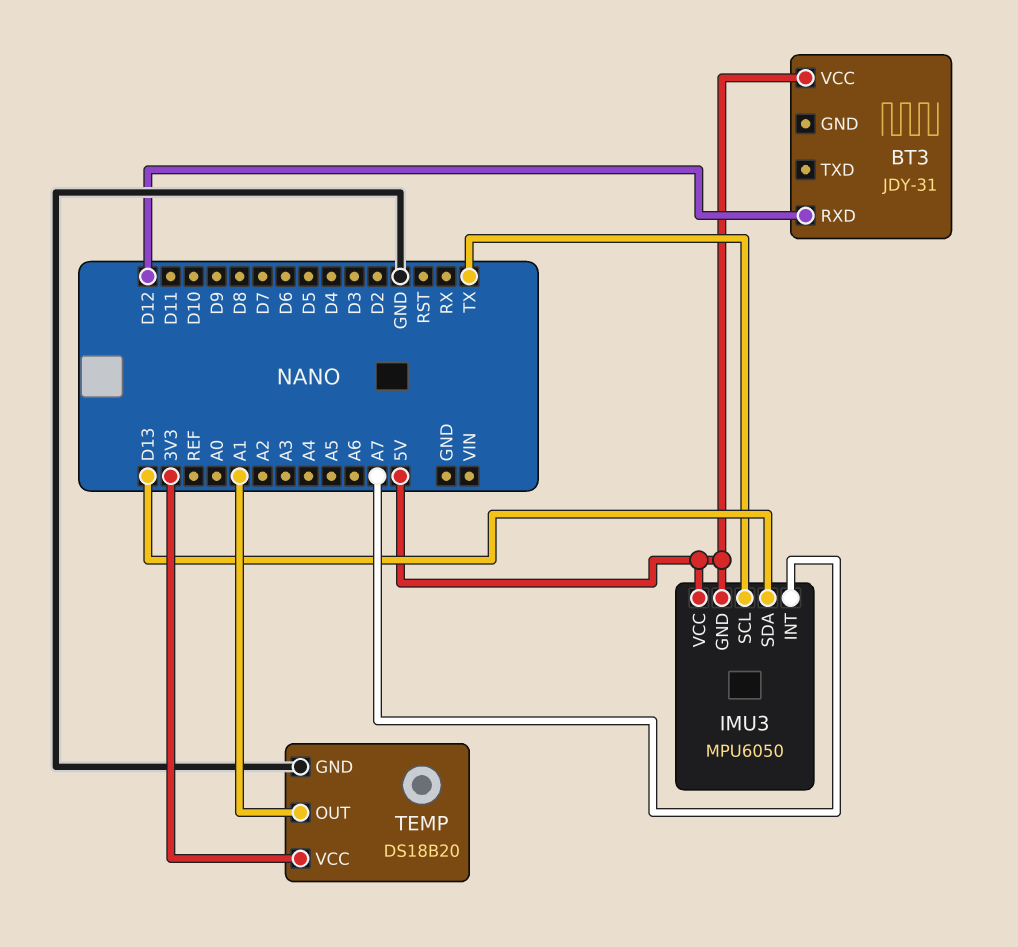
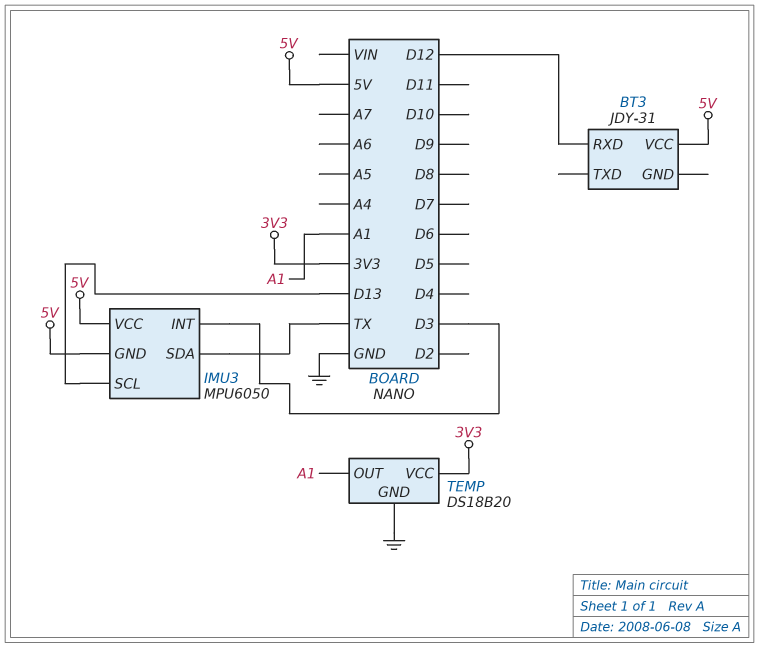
IMU3 pin INT: A7 -> D3
IMU3 pin SCL: TX -> D13
IMU3 pin SDA: D13 -> TX

